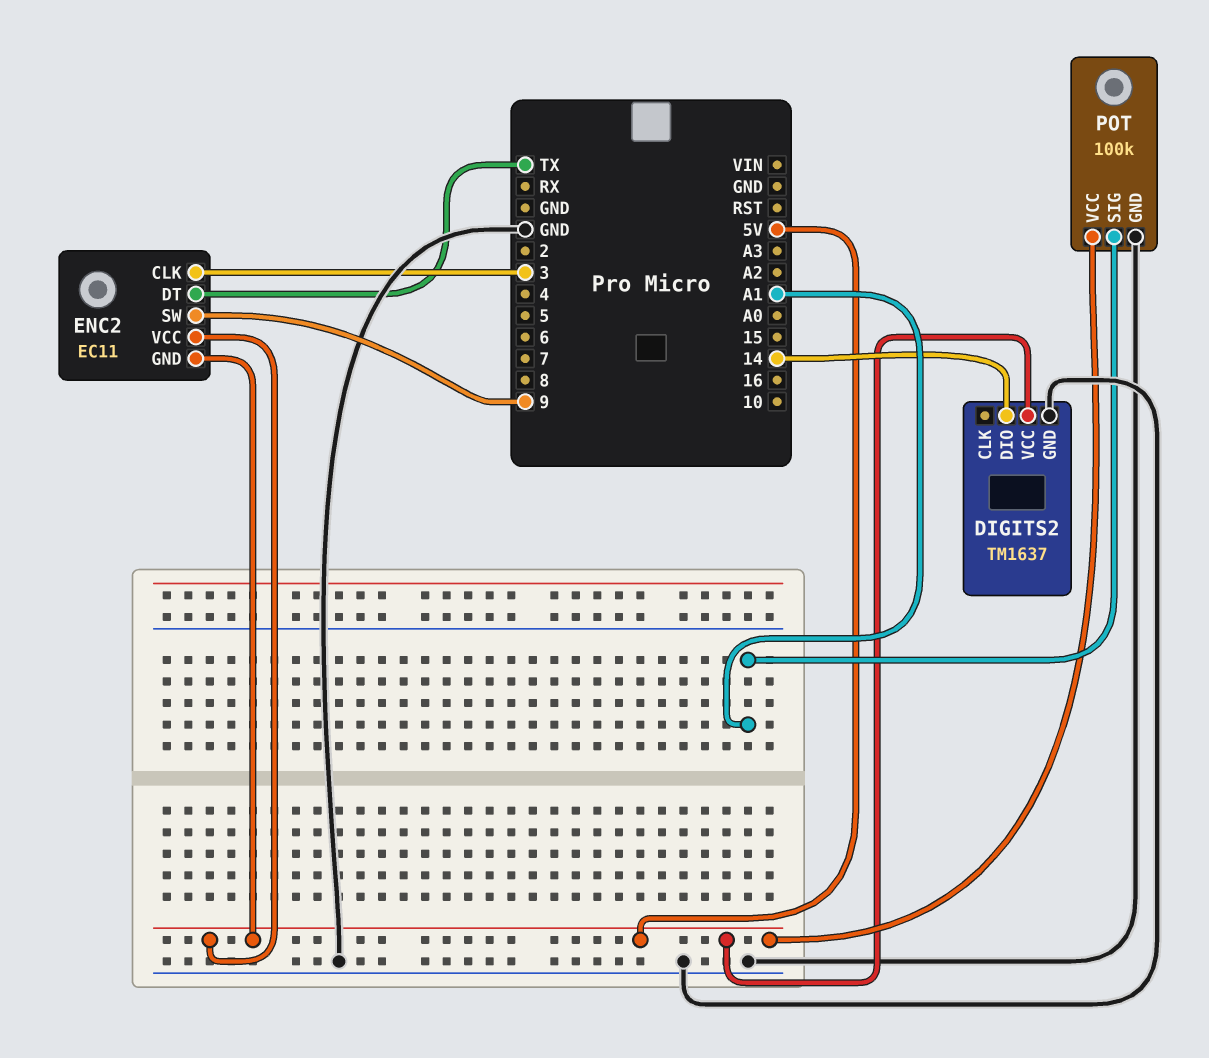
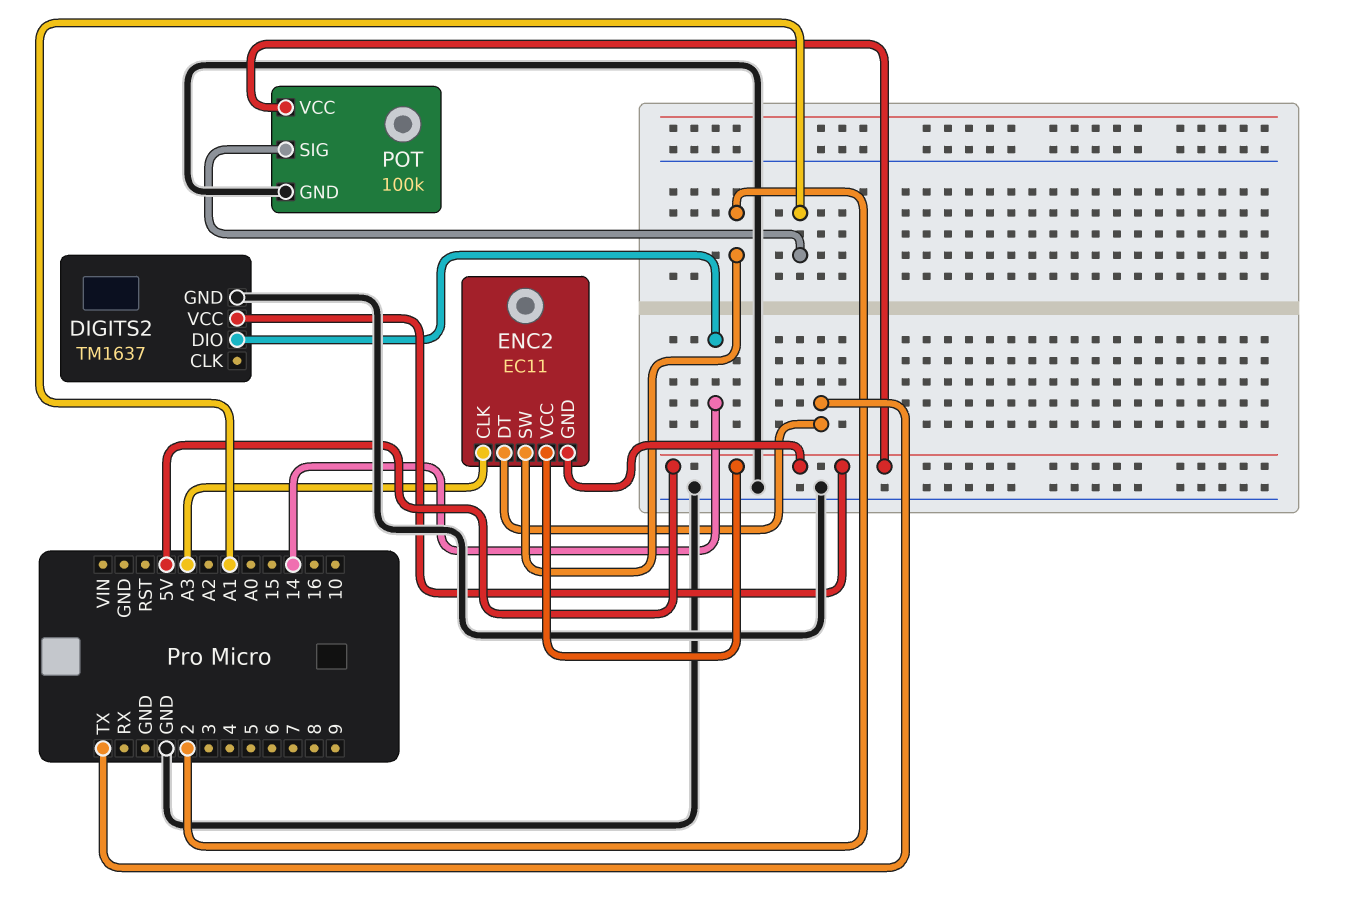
ENC2 pin CLK: 3 -> A3
ENC2 pin SW: 9 -> 2

